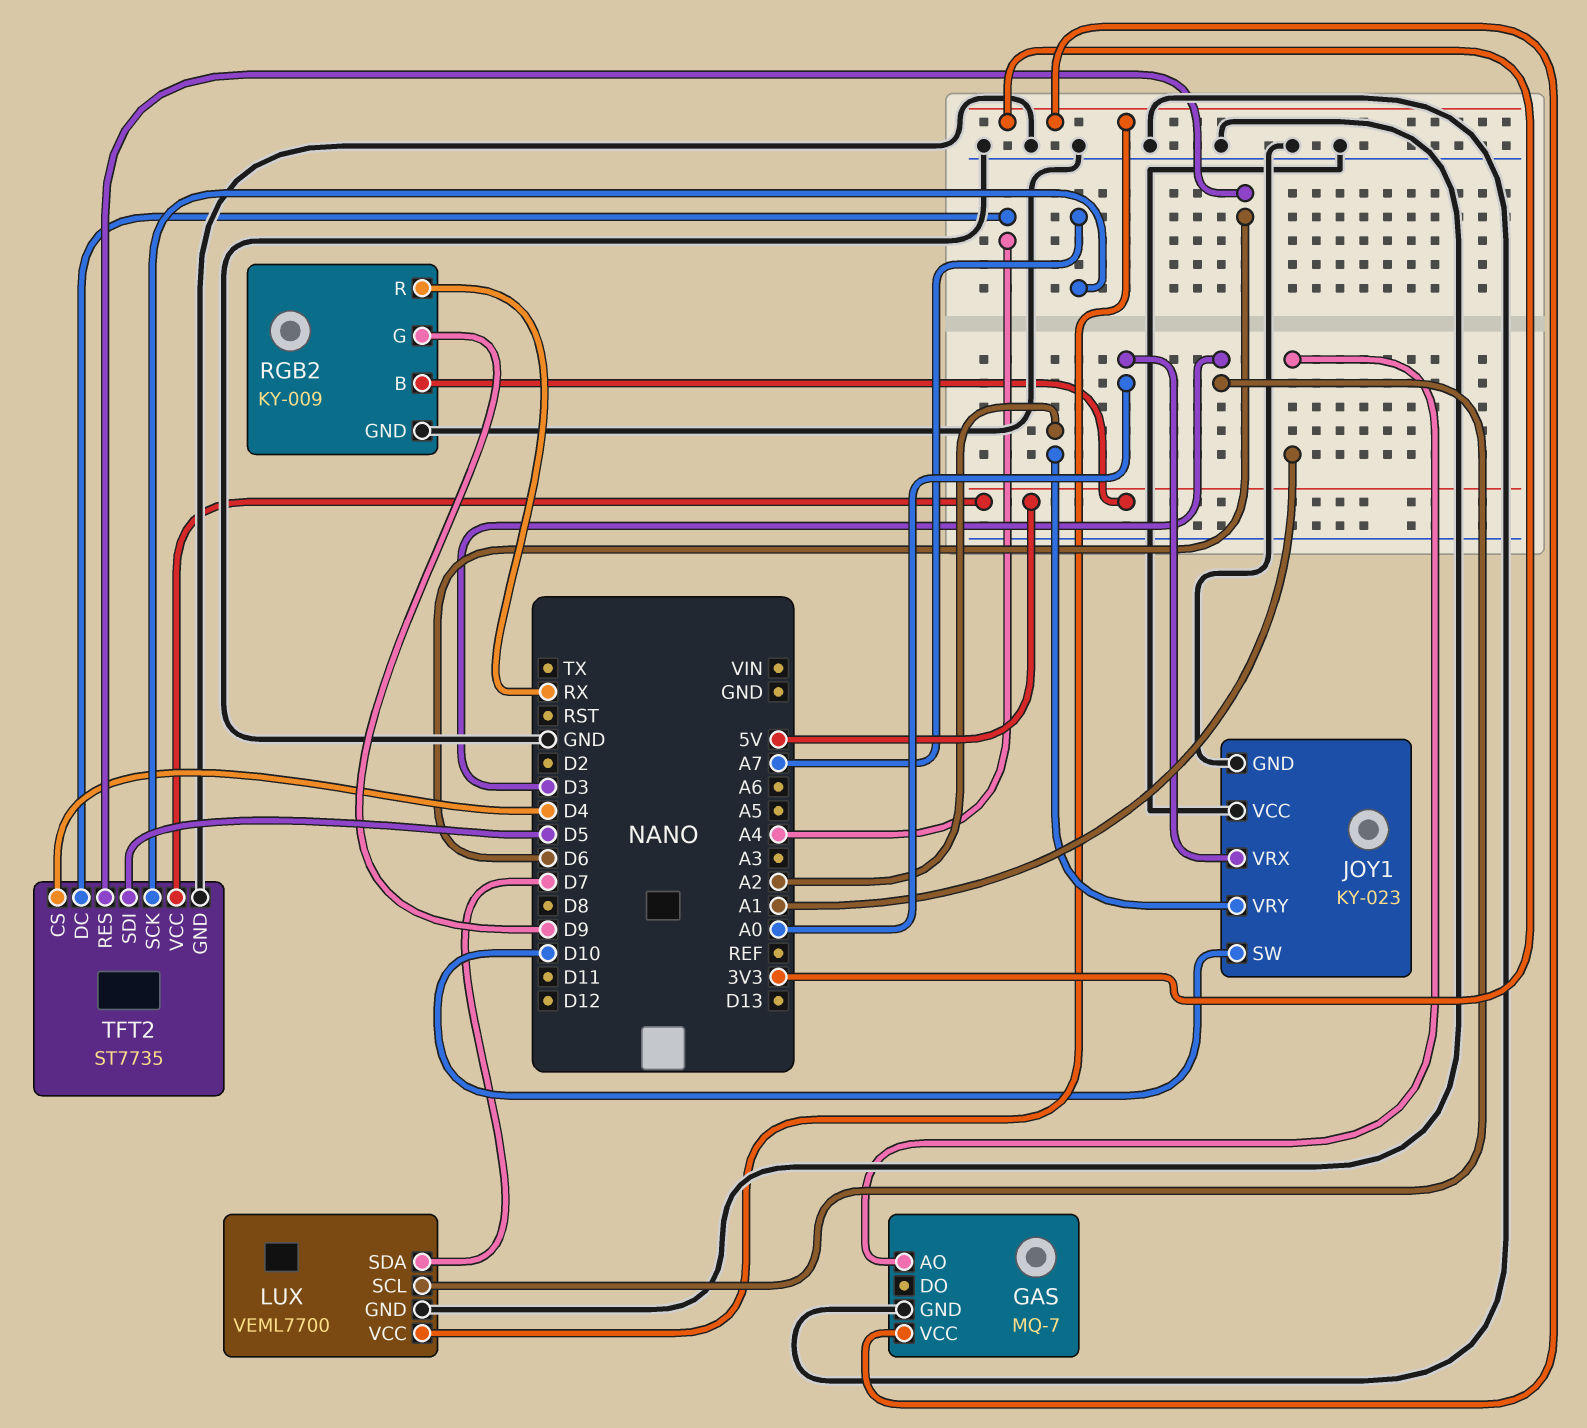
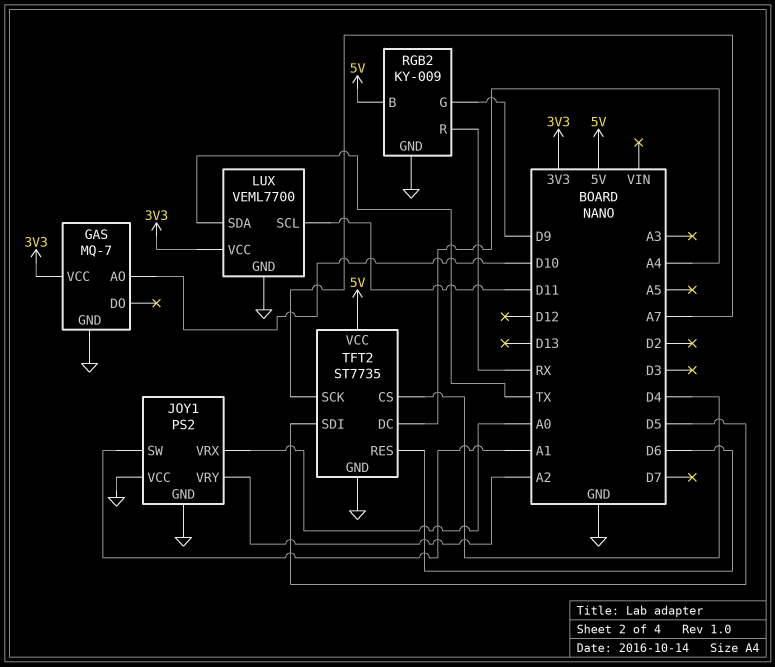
GAS pin AO: A1 -> D10
JOY1: KY-023 -> PS2
JOY1 pin SW: D10 -> A1
LUX pin SCL: D3 -> D11
LUX pin SDA: D7 -> TX

